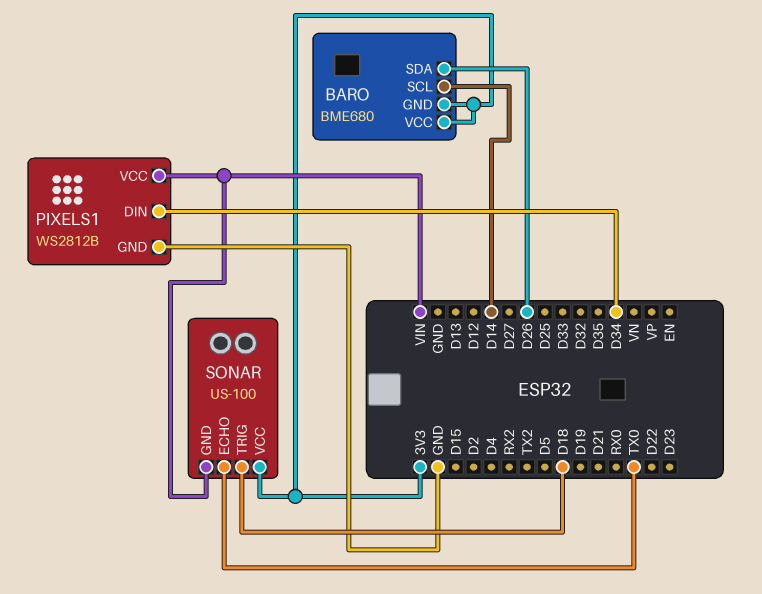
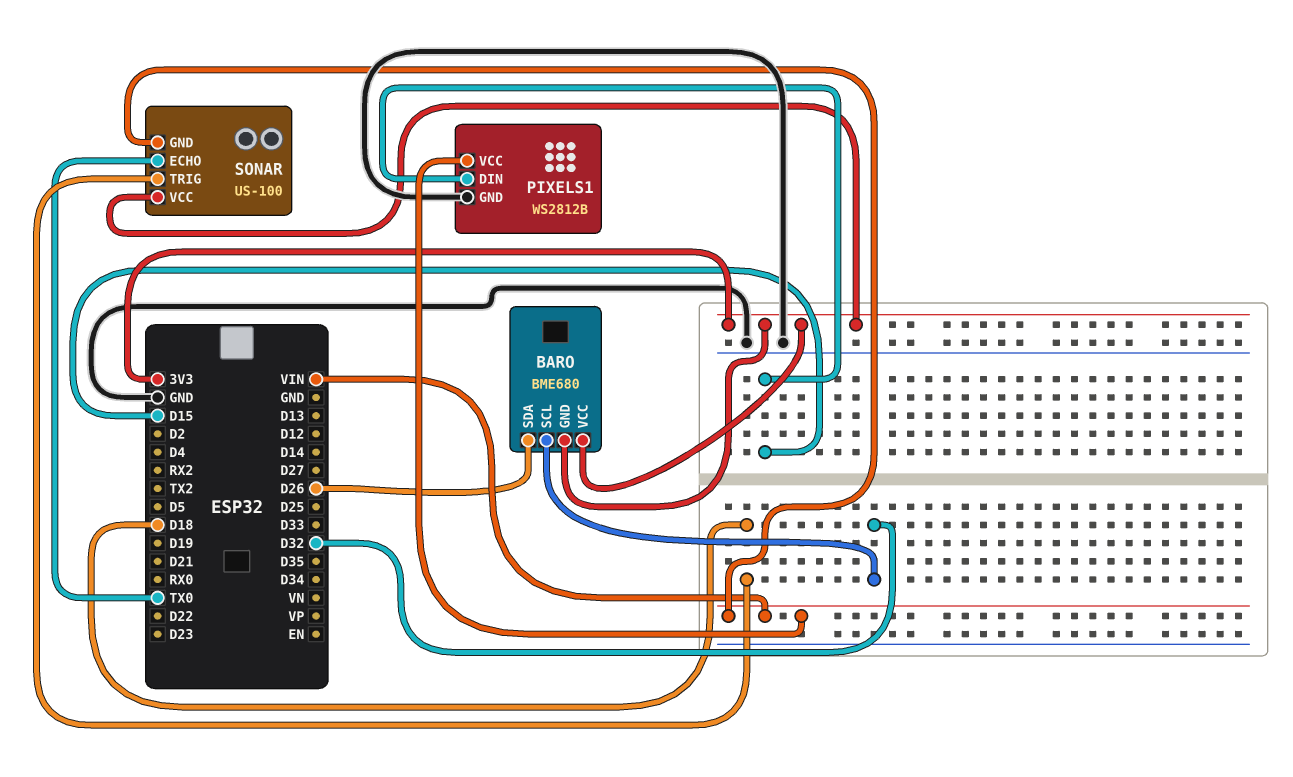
BARO pin SCL: D14 -> D32
PIXELS1 pin DIN: D34 -> D15

